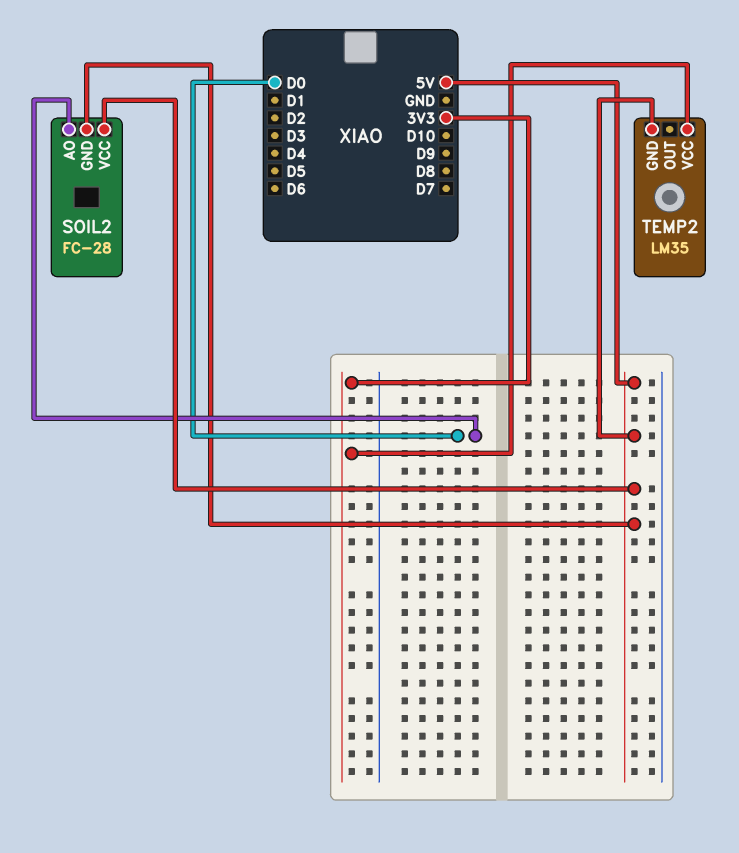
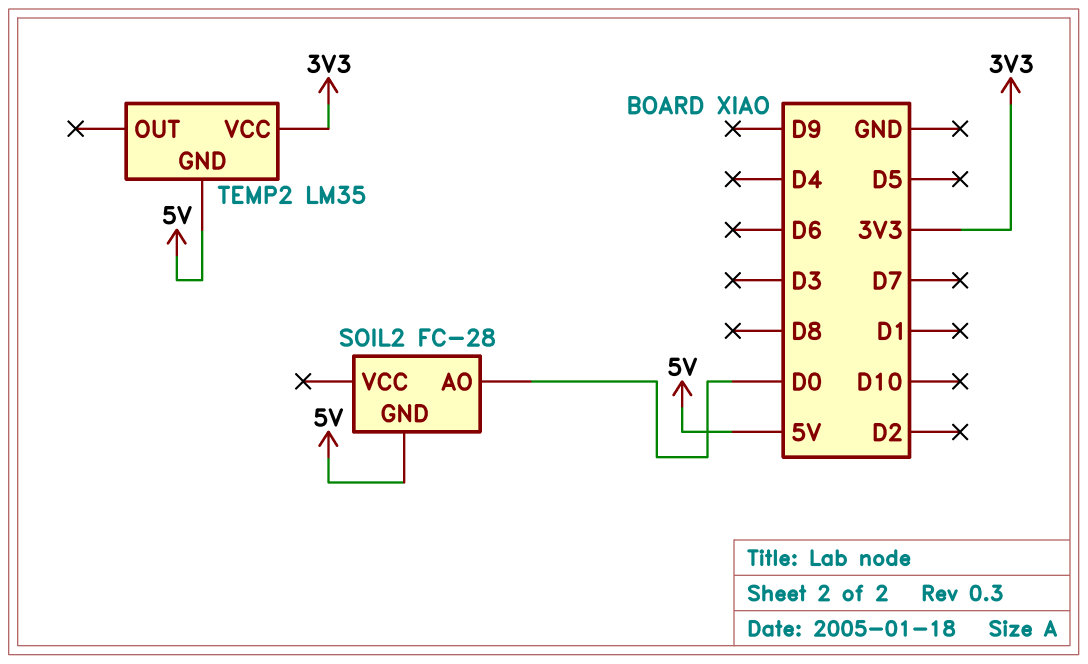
SOIL2 pin VCC: 5V -> none

